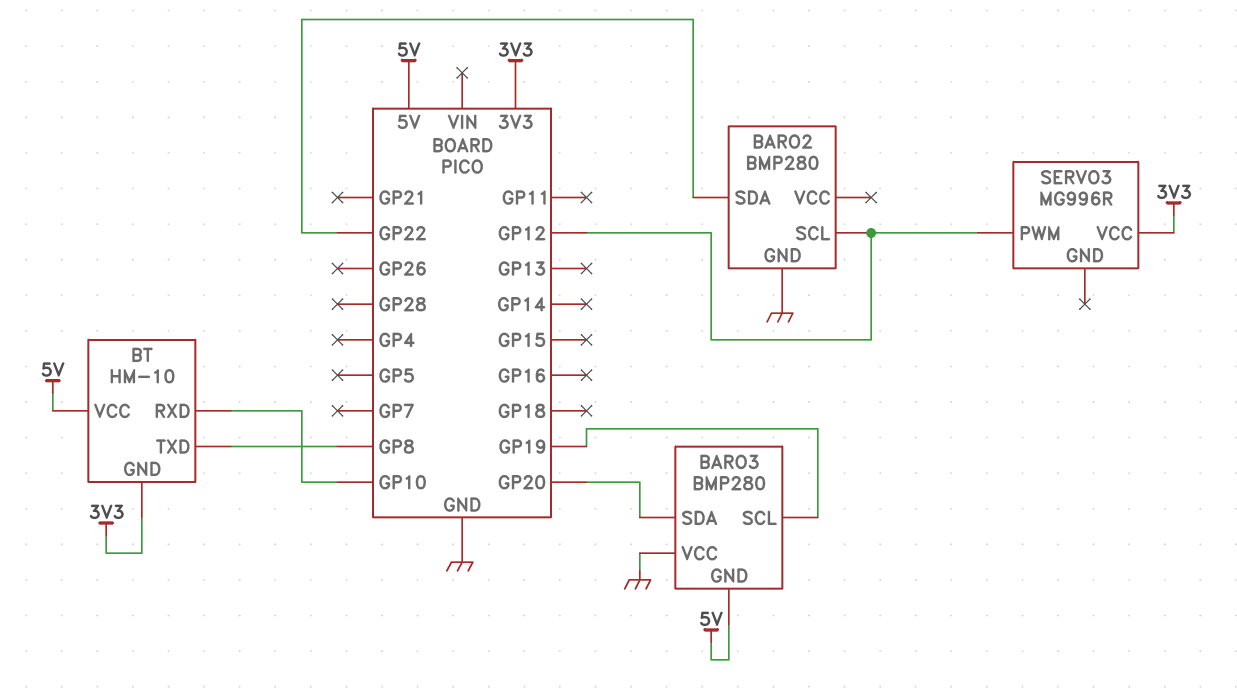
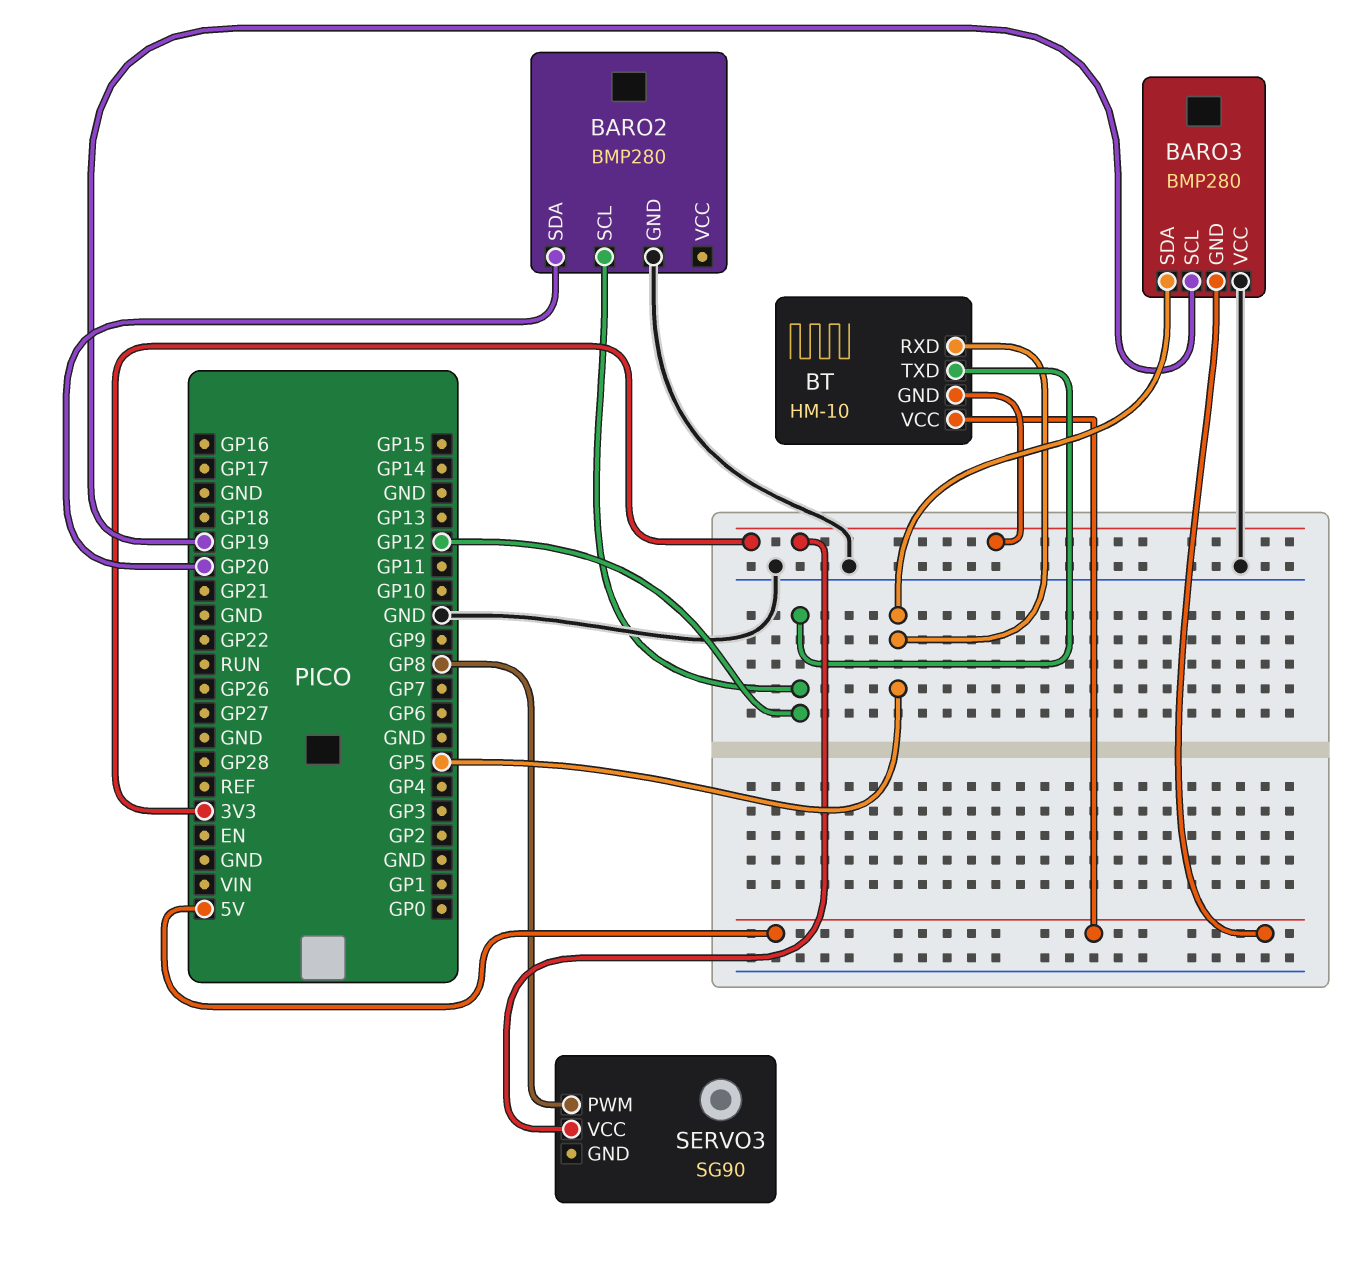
BARO2 pin SDA: GP22 -> GP20
BARO3 pin SDA: GP20 -> GP5
BT pin RXD: GP10 -> GP5
BT pin TXD: GP8 -> GP12
SERVO3: MG996R -> SG90
SERVO3 pin PWM: GP12 -> GP8

